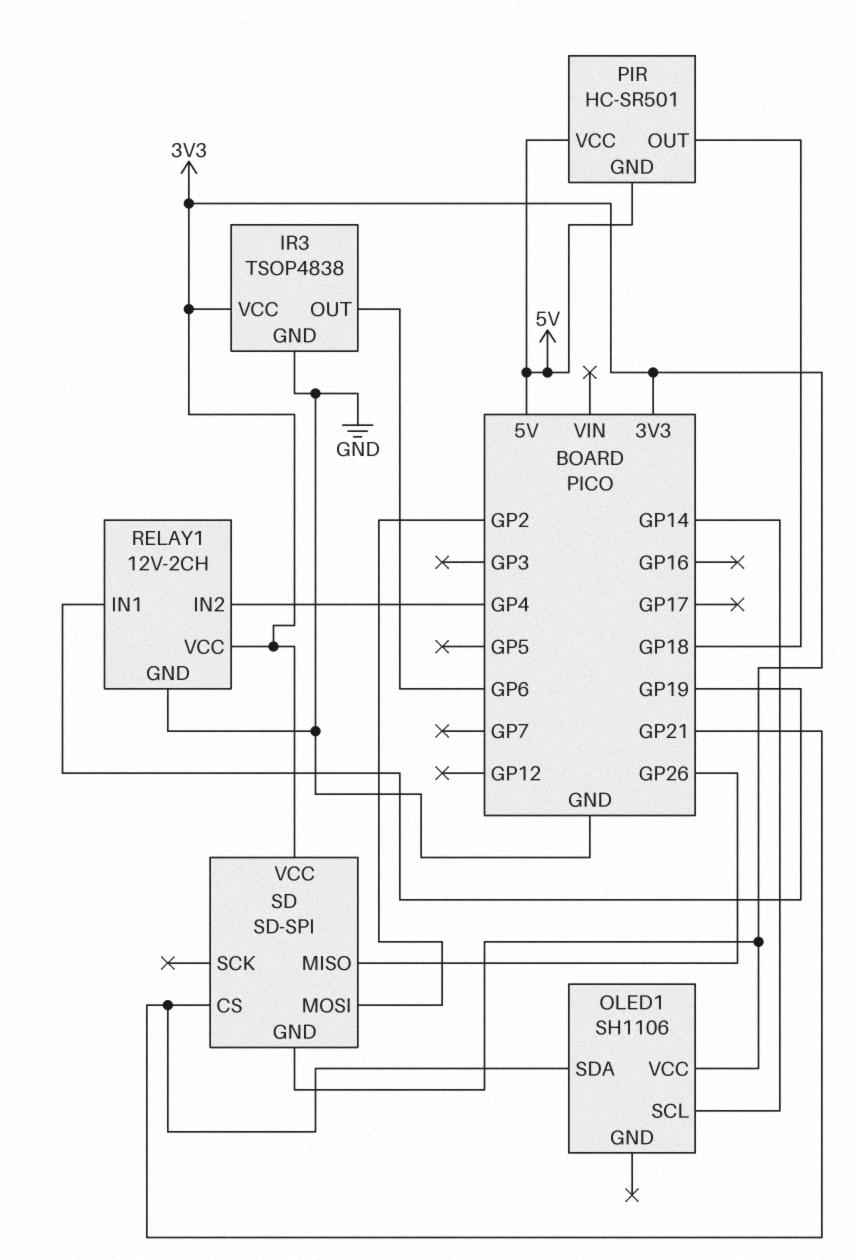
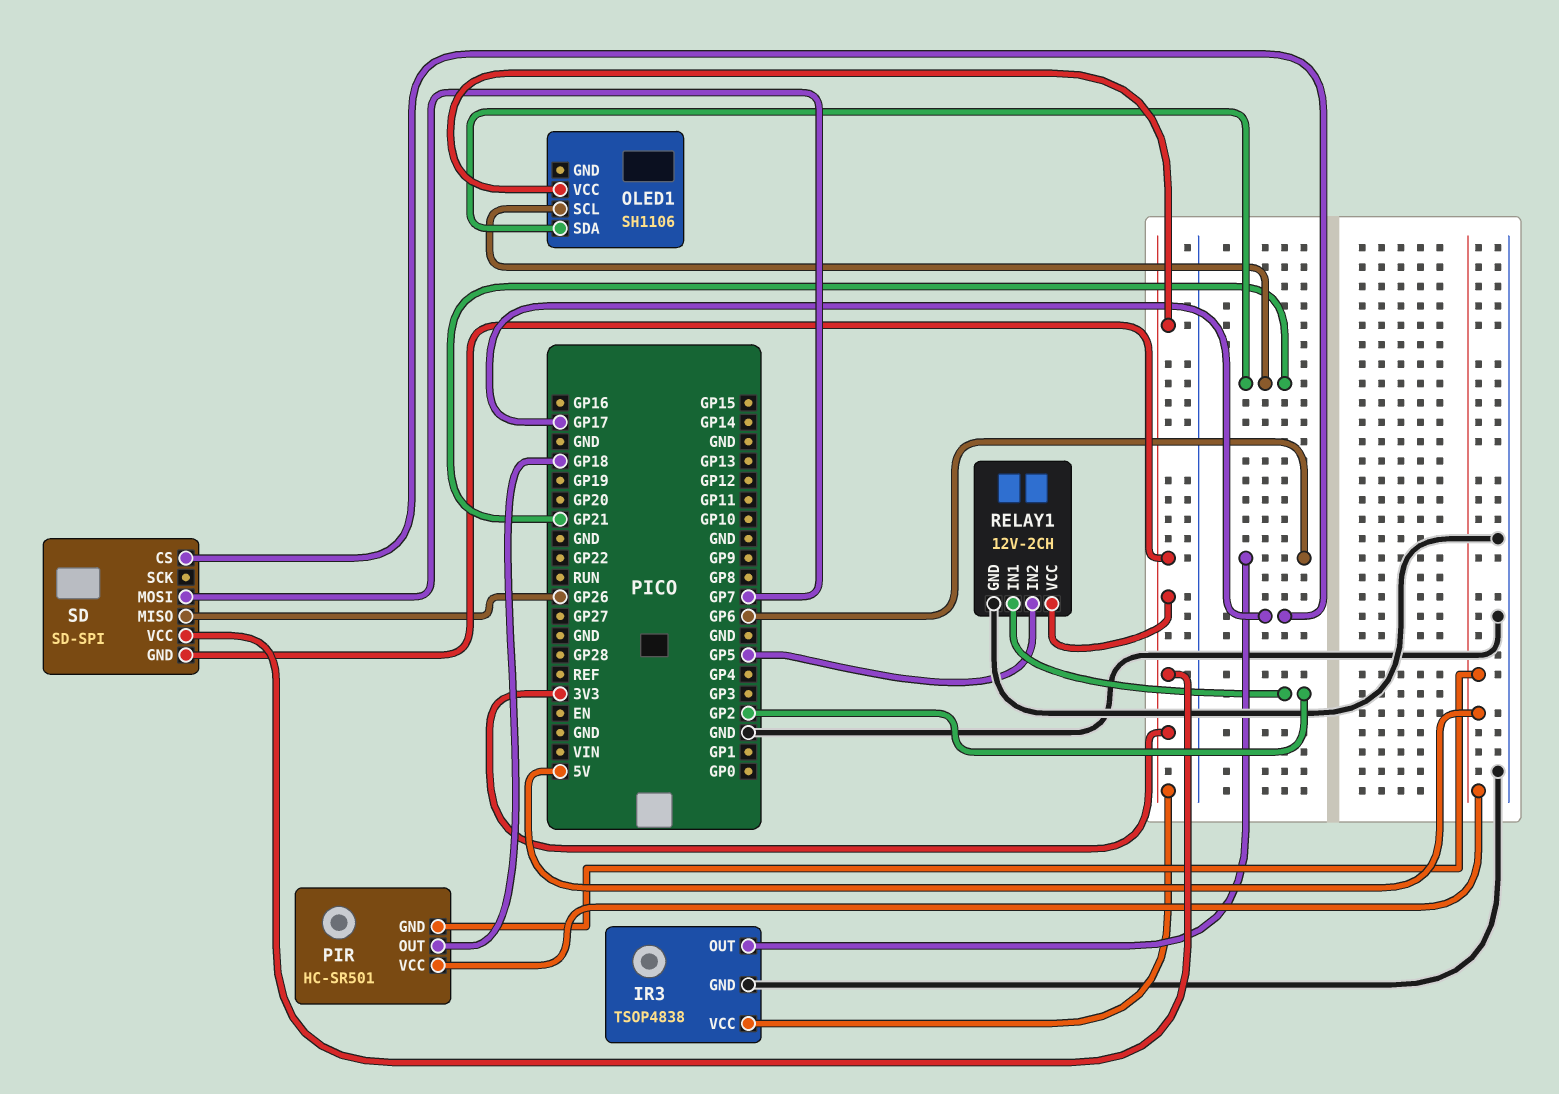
OLED1 pin SCL: GP14 -> GP21
RELAY1 pin IN1: GP19 -> GP2
RELAY1 pin IN2: GP4 -> GP5
SD pin CS: GP21 -> GP17
SD pin MOSI: GP2 -> GP7

